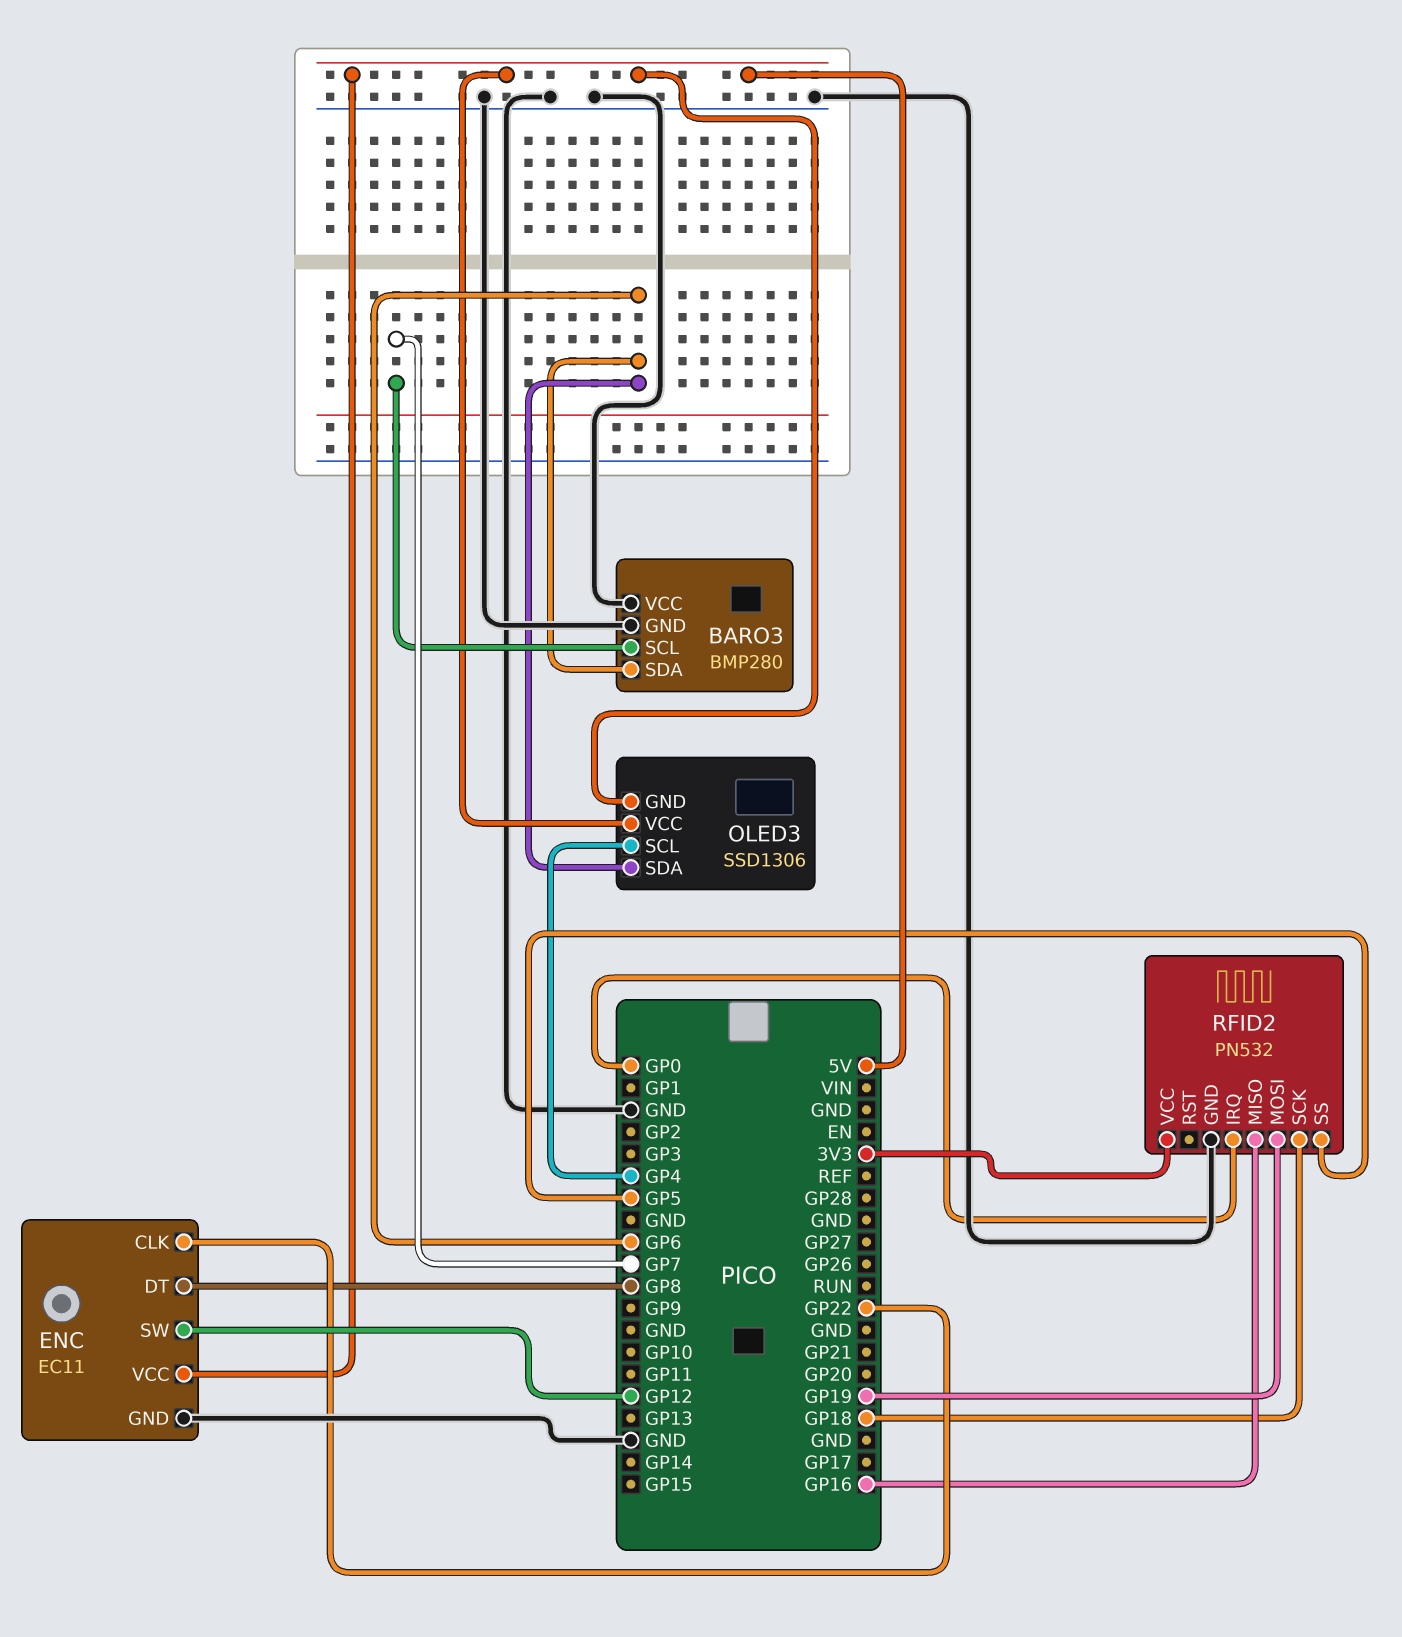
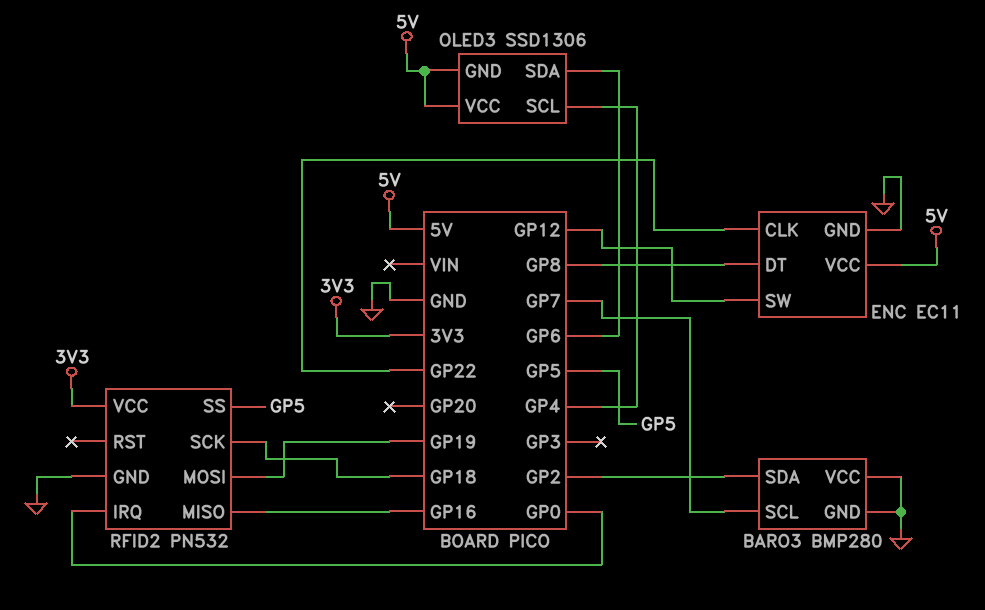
BARO3 pin SDA: GP6 -> GP2

